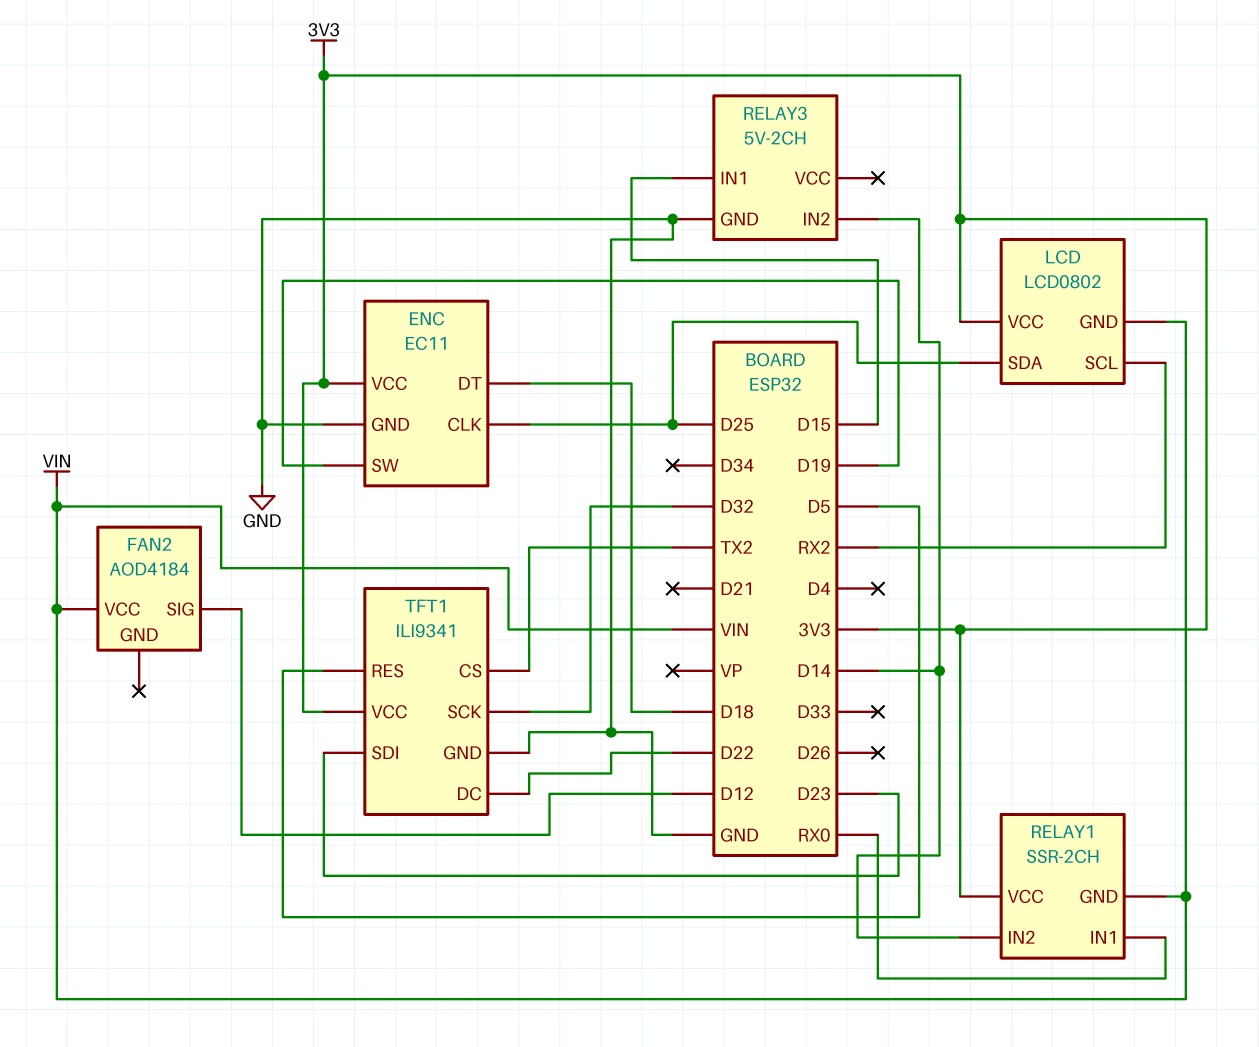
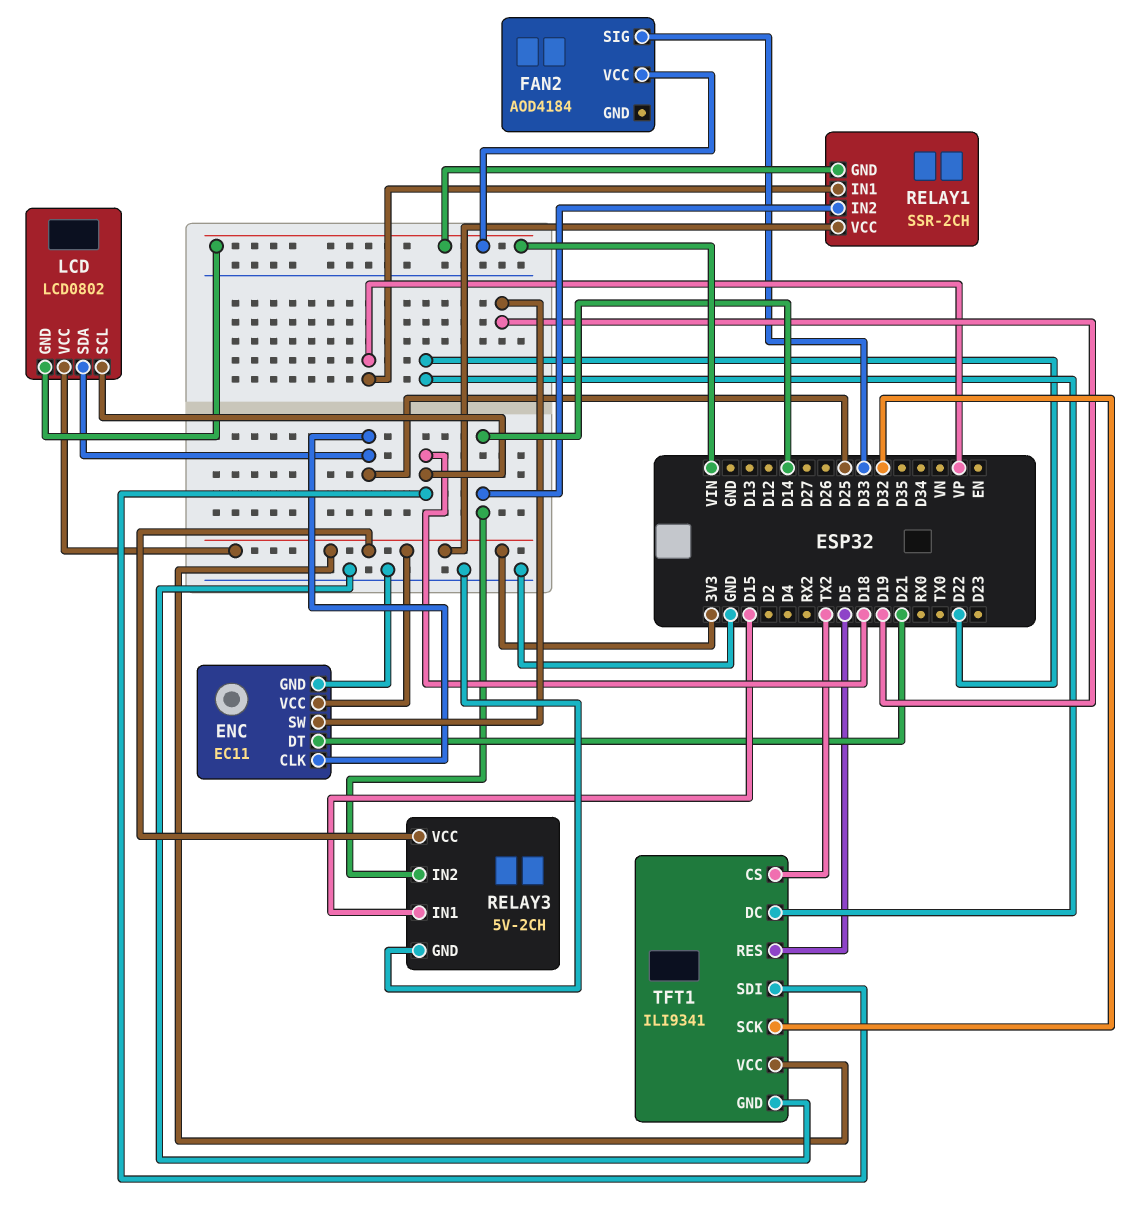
ENC pin DT: D18 -> D21
FAN2 pin SIG: D12 -> D33
LCD pin SCL: RX2 -> D18
RELAY1 pin IN1: RX0 -> VP
RELAY3 pin VCC: none -> 3V3
TFT1 pin SDI: D23 -> D18

